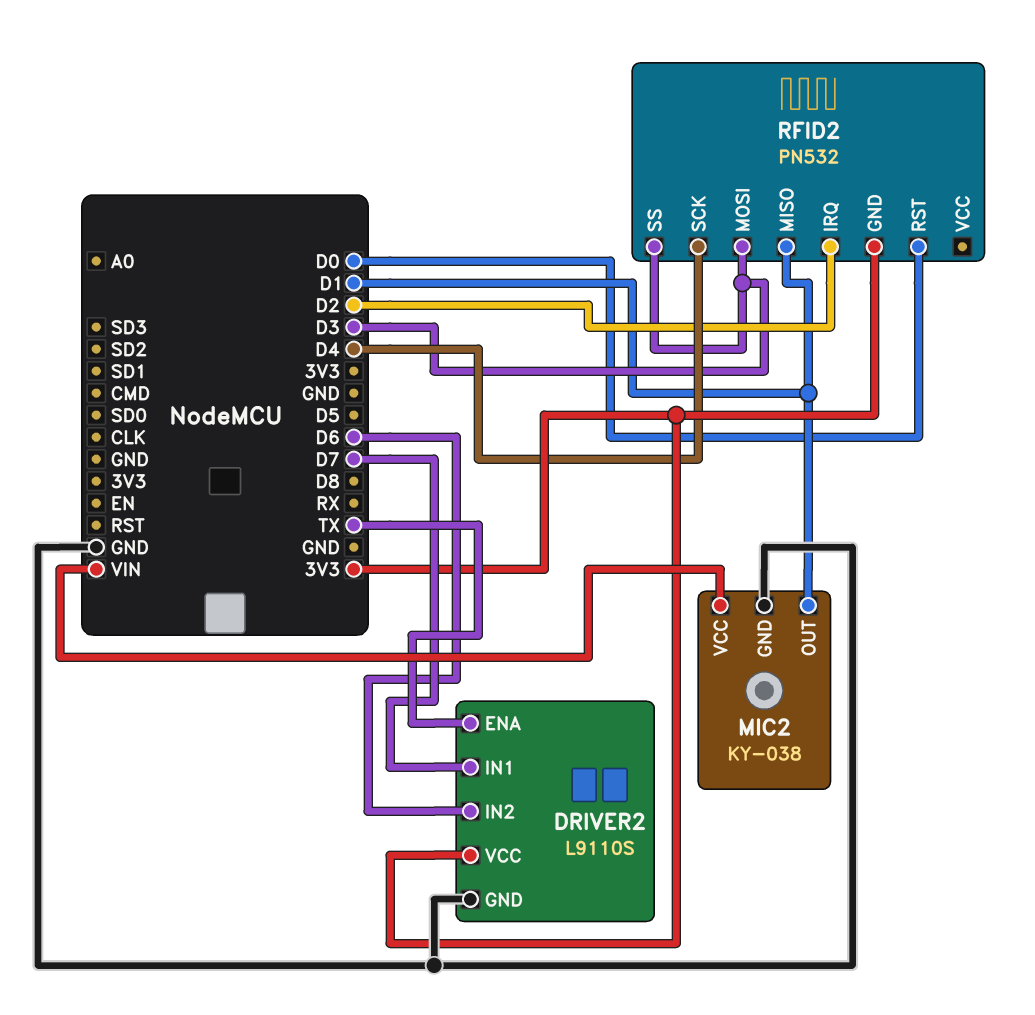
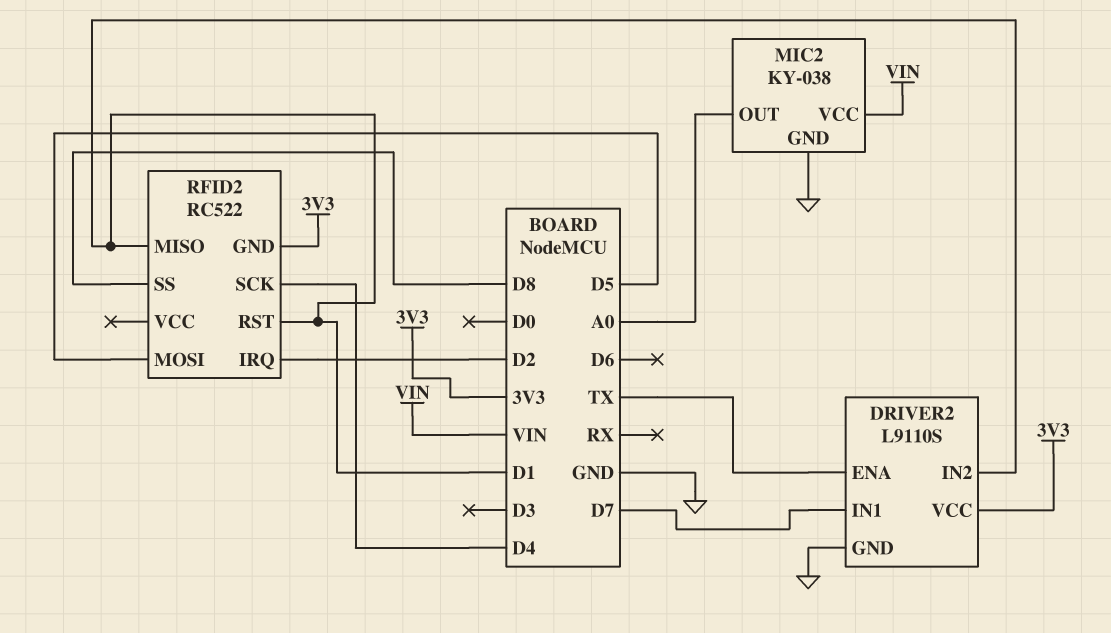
DRIVER2 pin IN2: D6 -> D1
MIC2 pin OUT: D1 -> A0
RFID2: PN532 -> RC522
RFID2 pin MOSI: D3 -> D5
RFID2 pin RST: D0 -> D1
RFID2 pin SS: D3 -> D8

